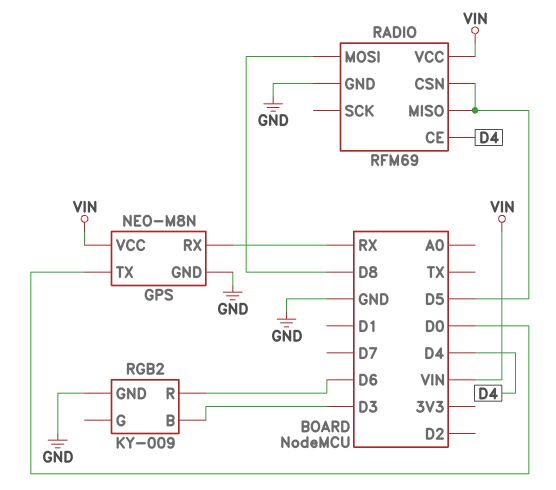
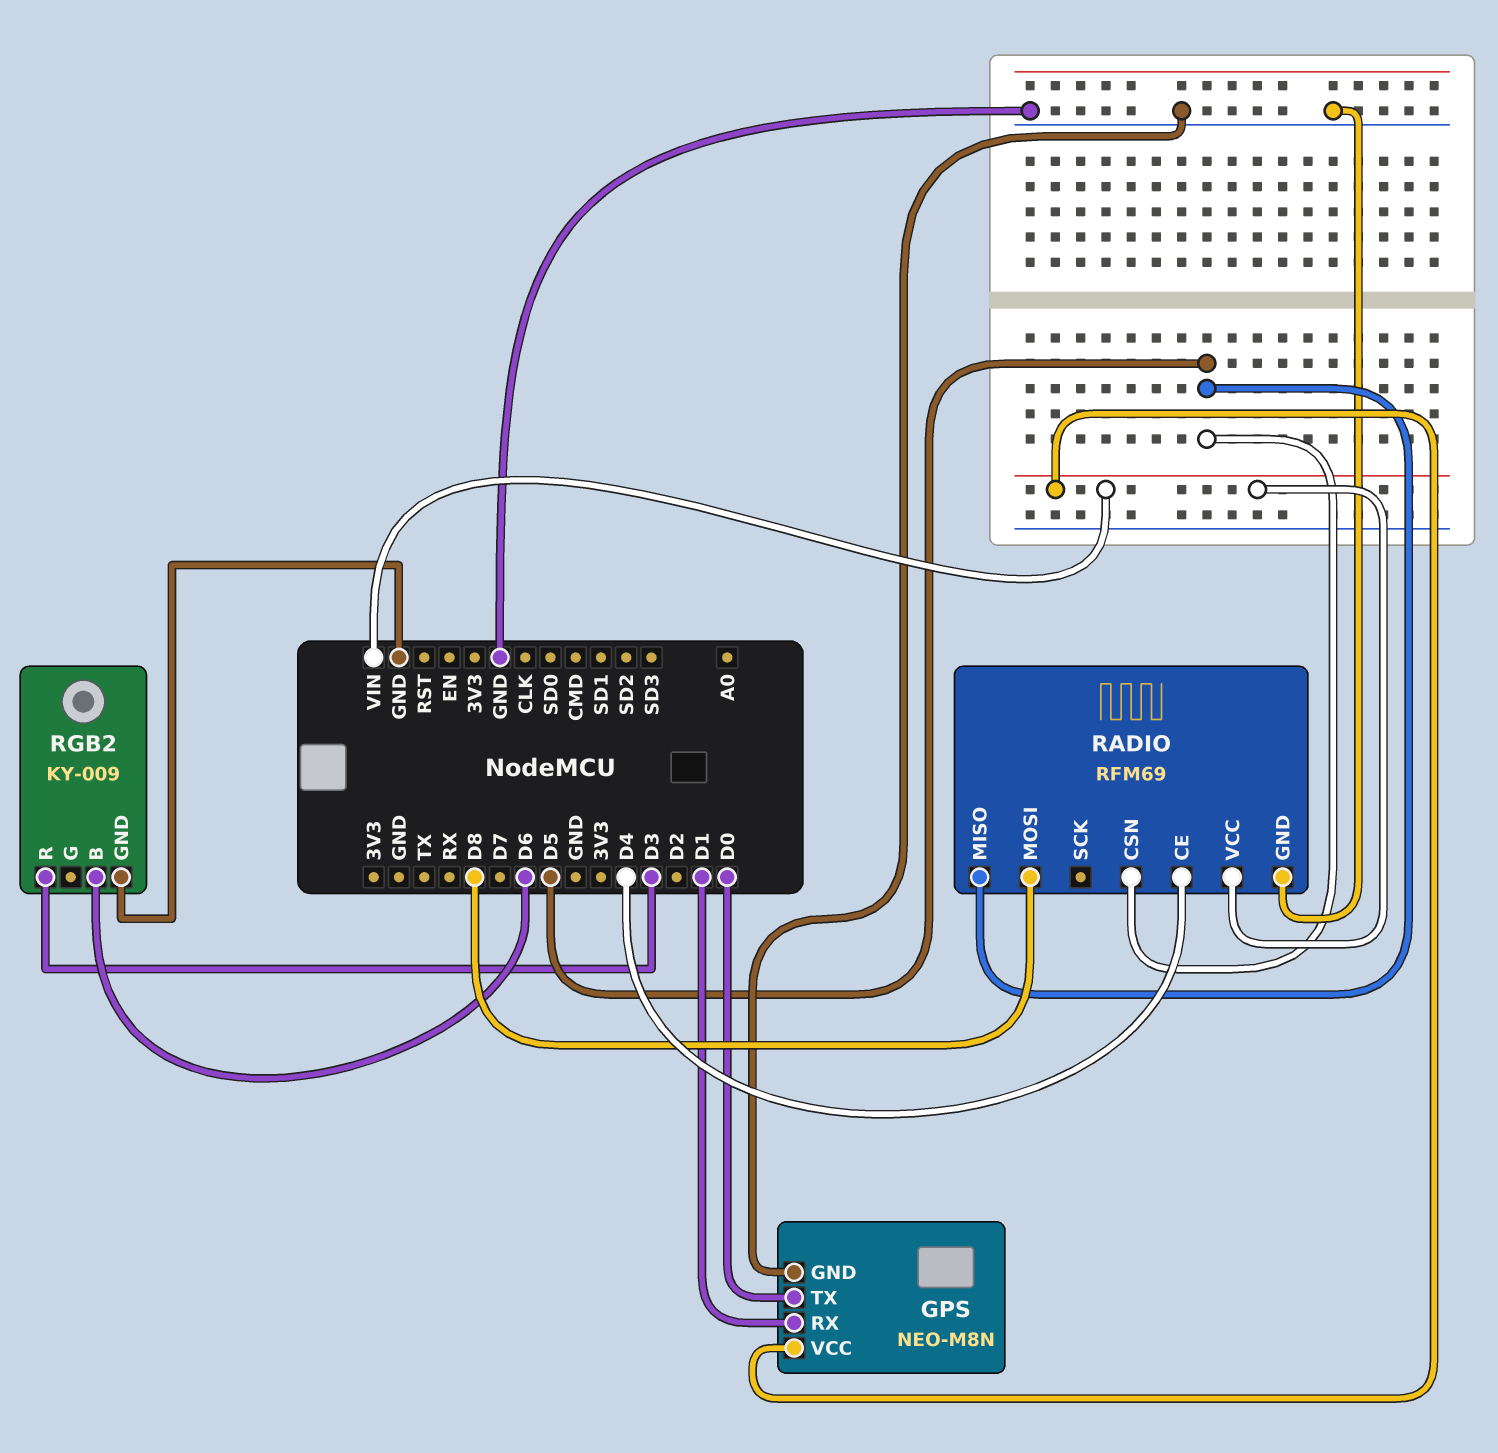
GPS pin RX: RX -> D1
RGB2 pin B: D3 -> D6
RGB2 pin R: D6 -> D3

